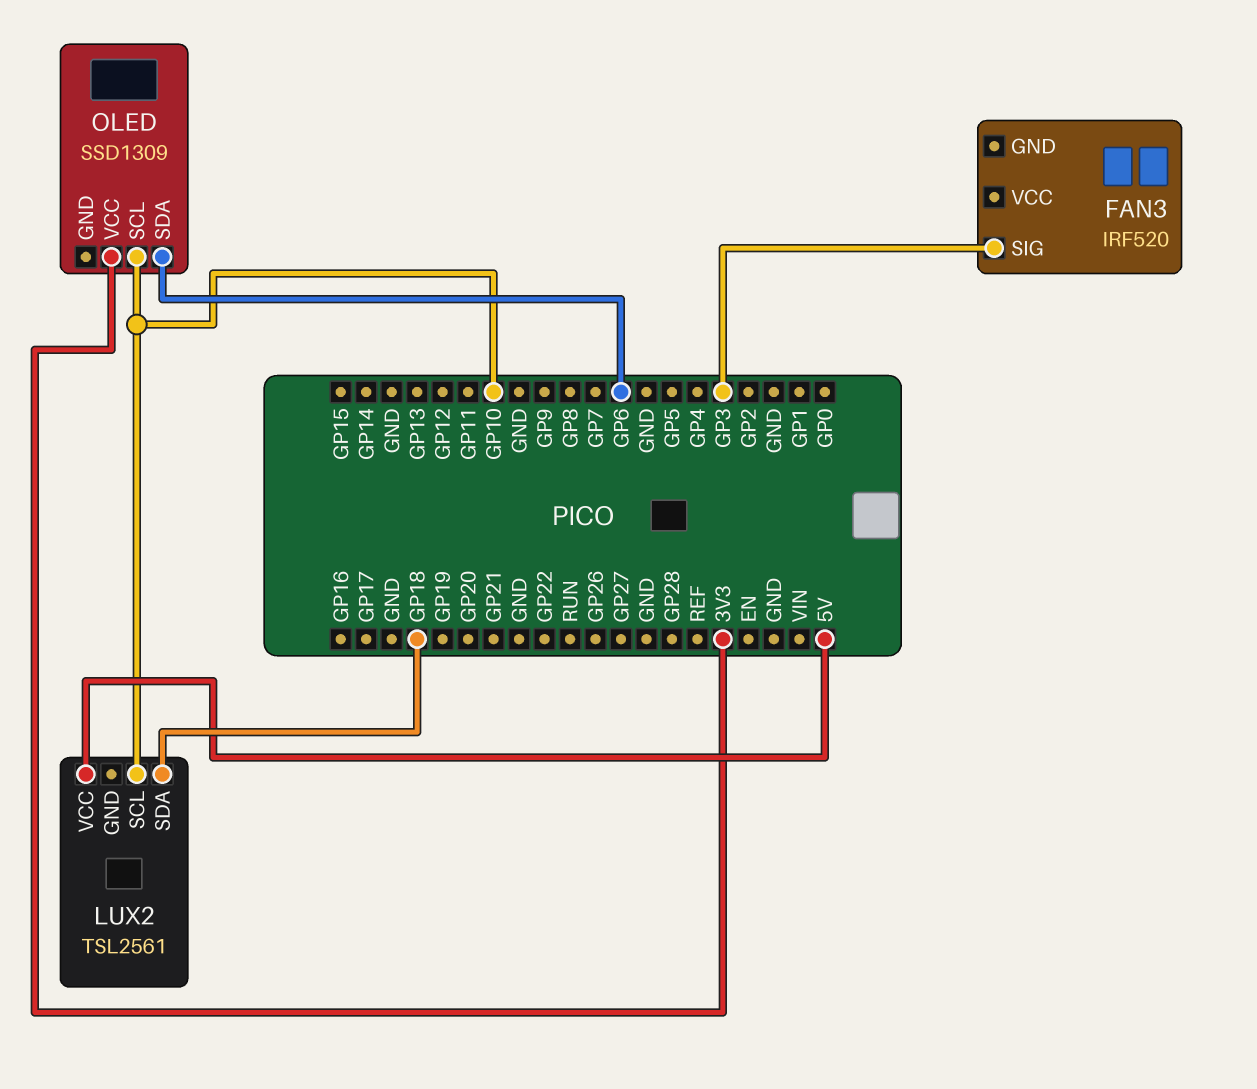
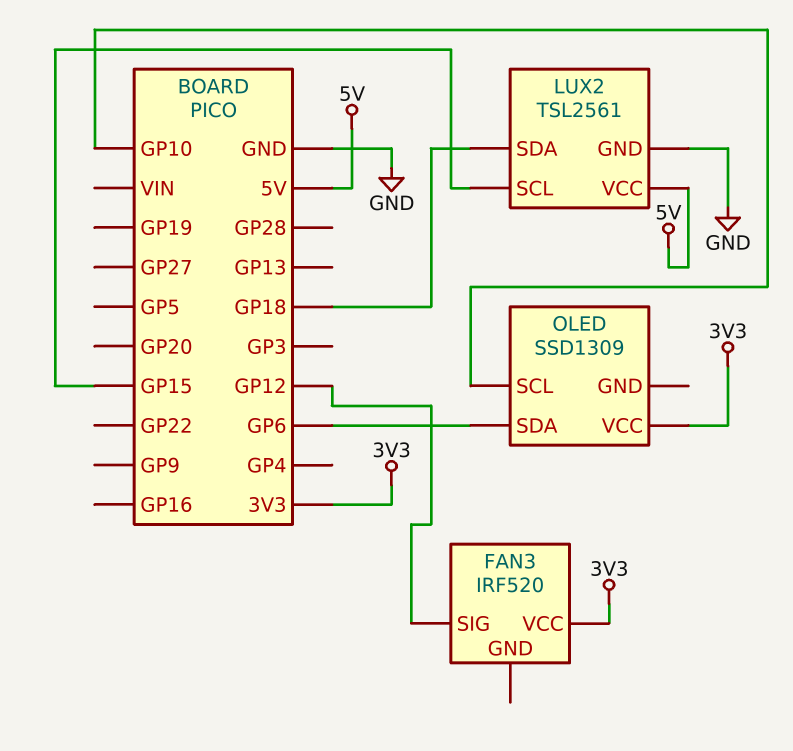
FAN3 pin SIG: GP3 -> GP12
FAN3 pin VCC: none -> 3V3
LUX2 pin GND: none -> GND
LUX2 pin SCL: GP10 -> GP15

